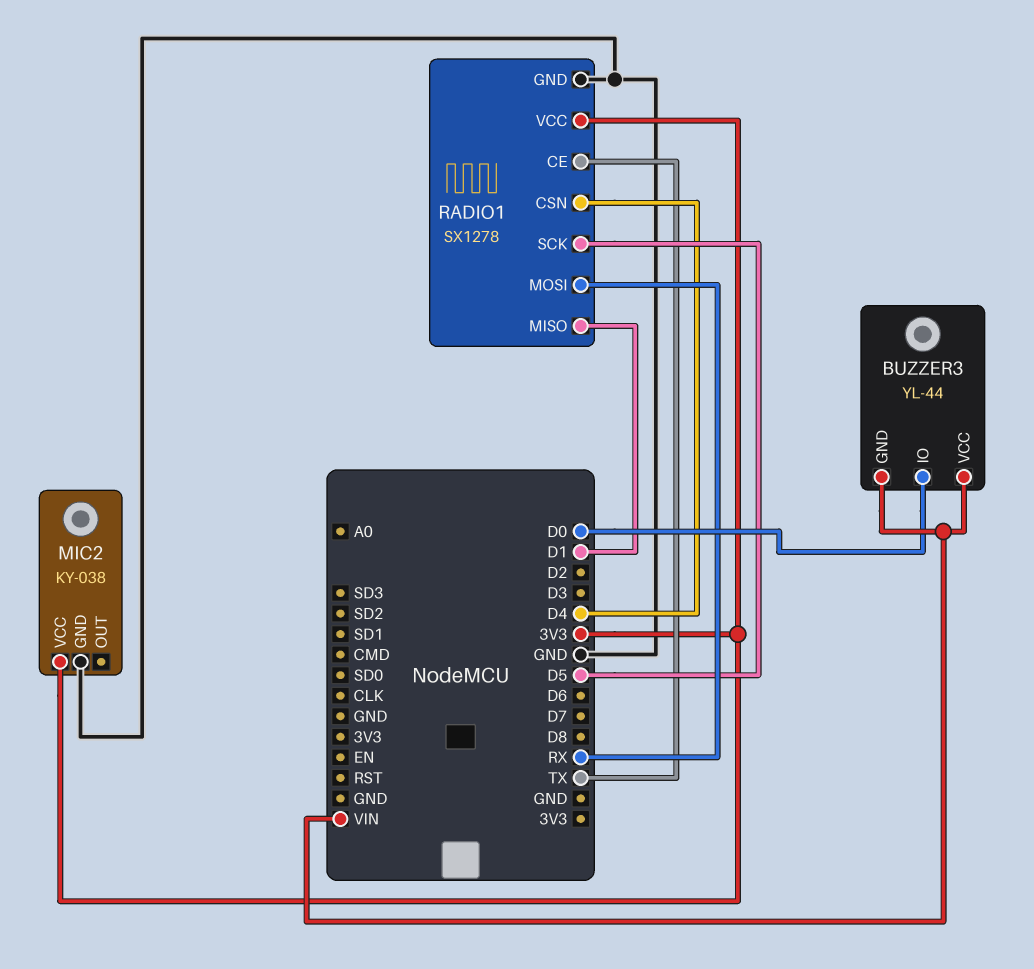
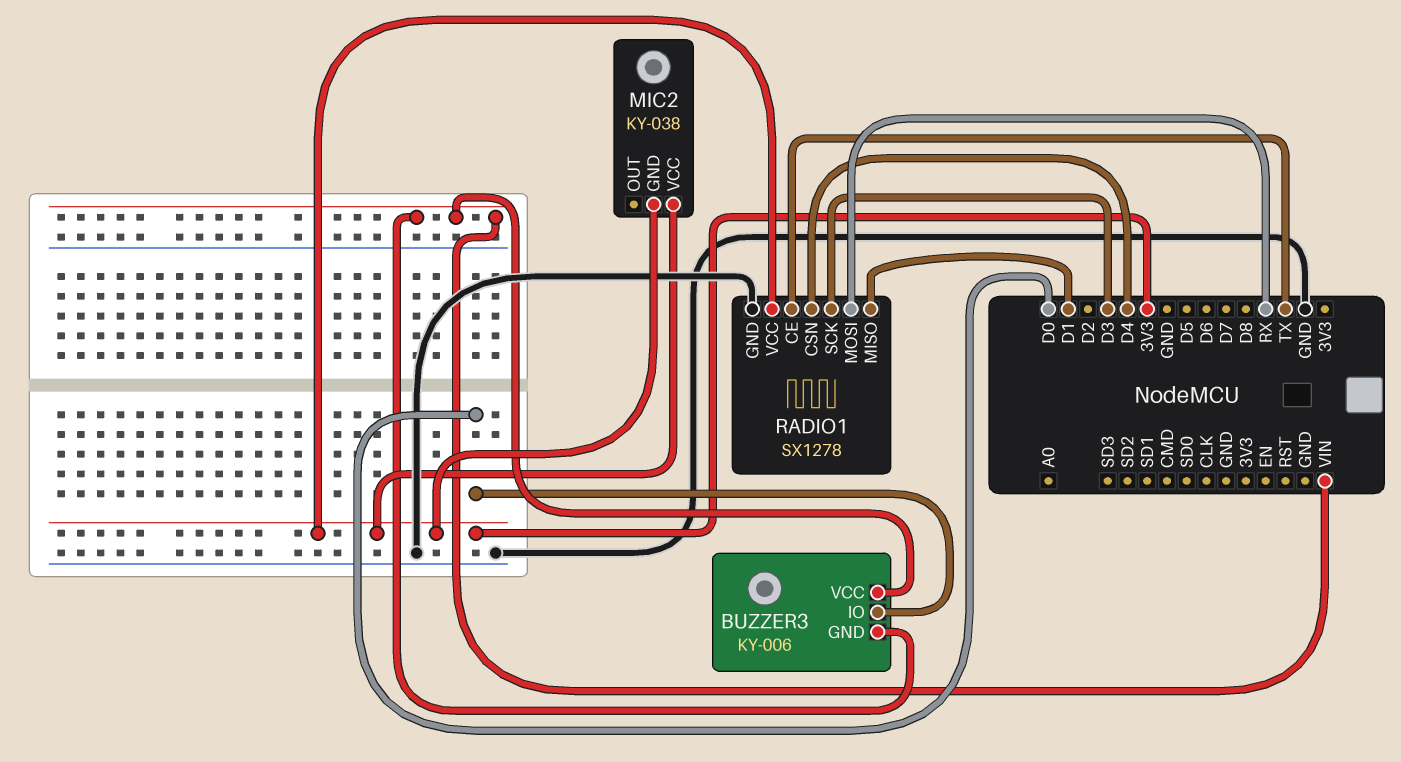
BUZZER3: YL-44 -> KY-006
MIC2 pin GND: GND -> 3V3
RADIO1 pin SCK: D5 -> D3

